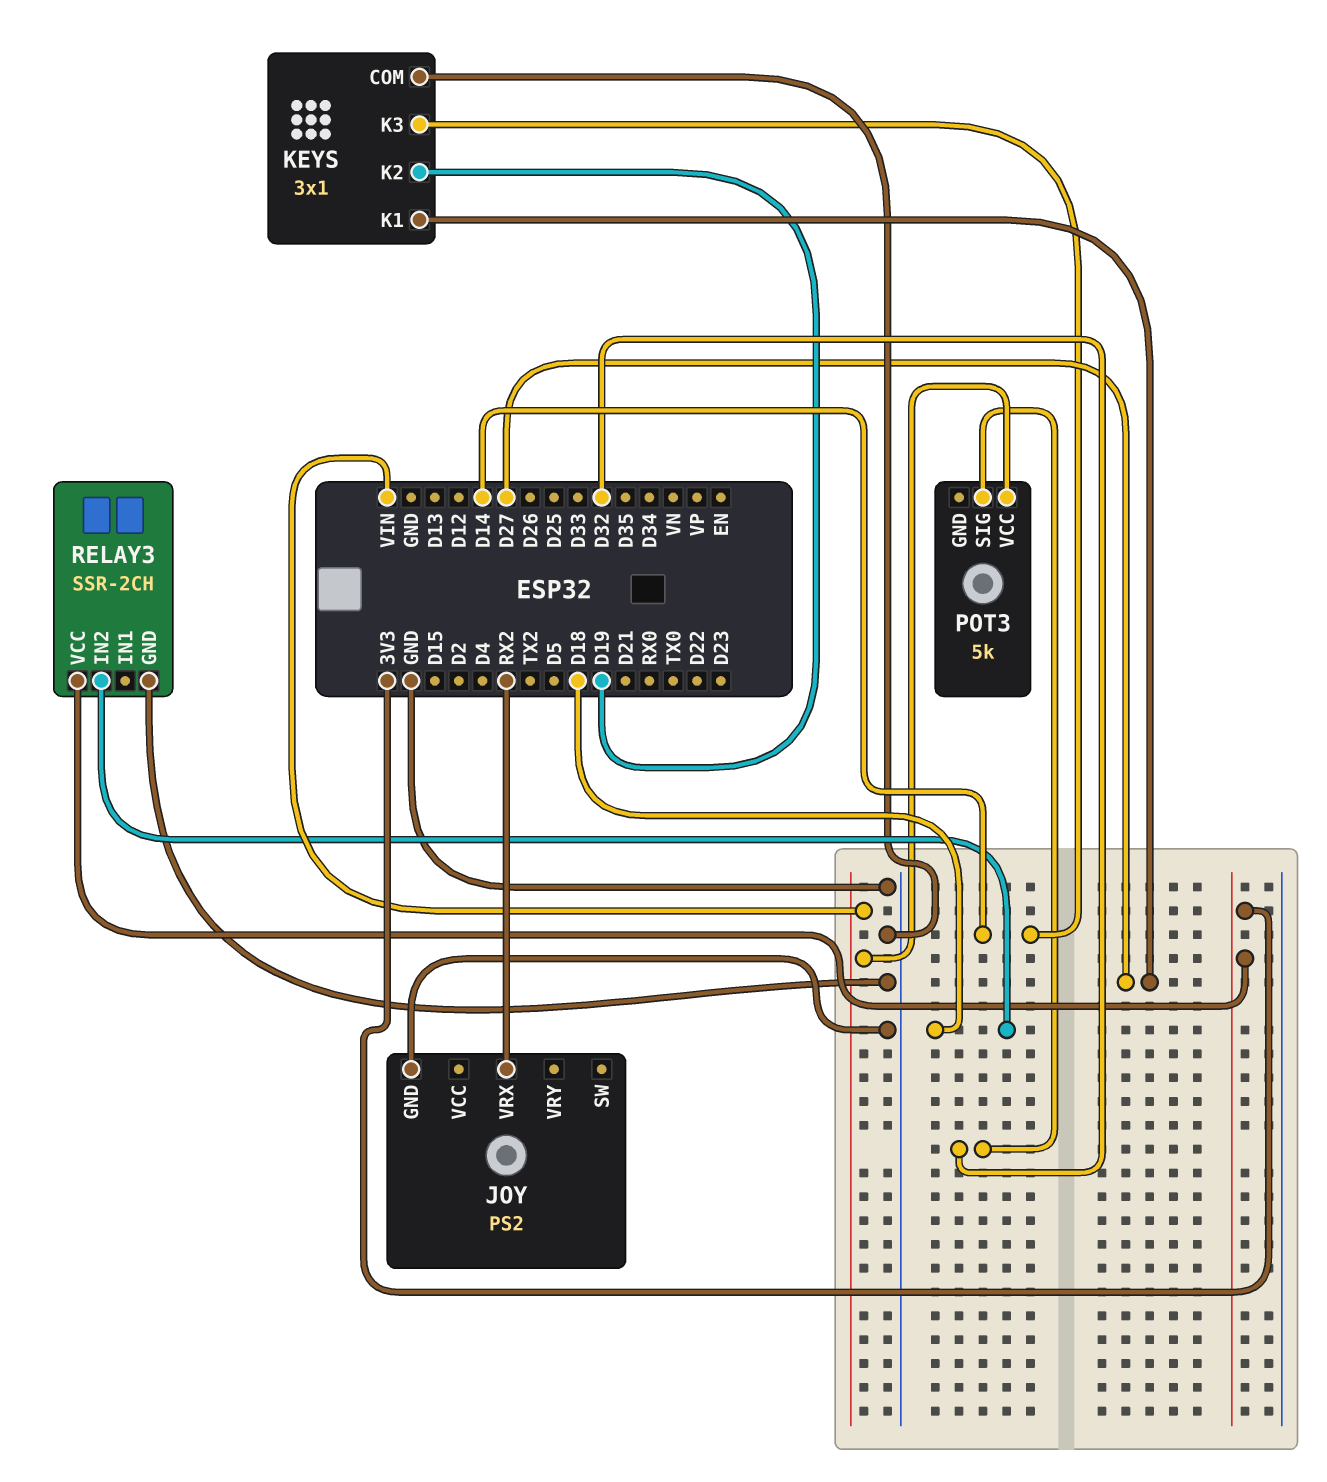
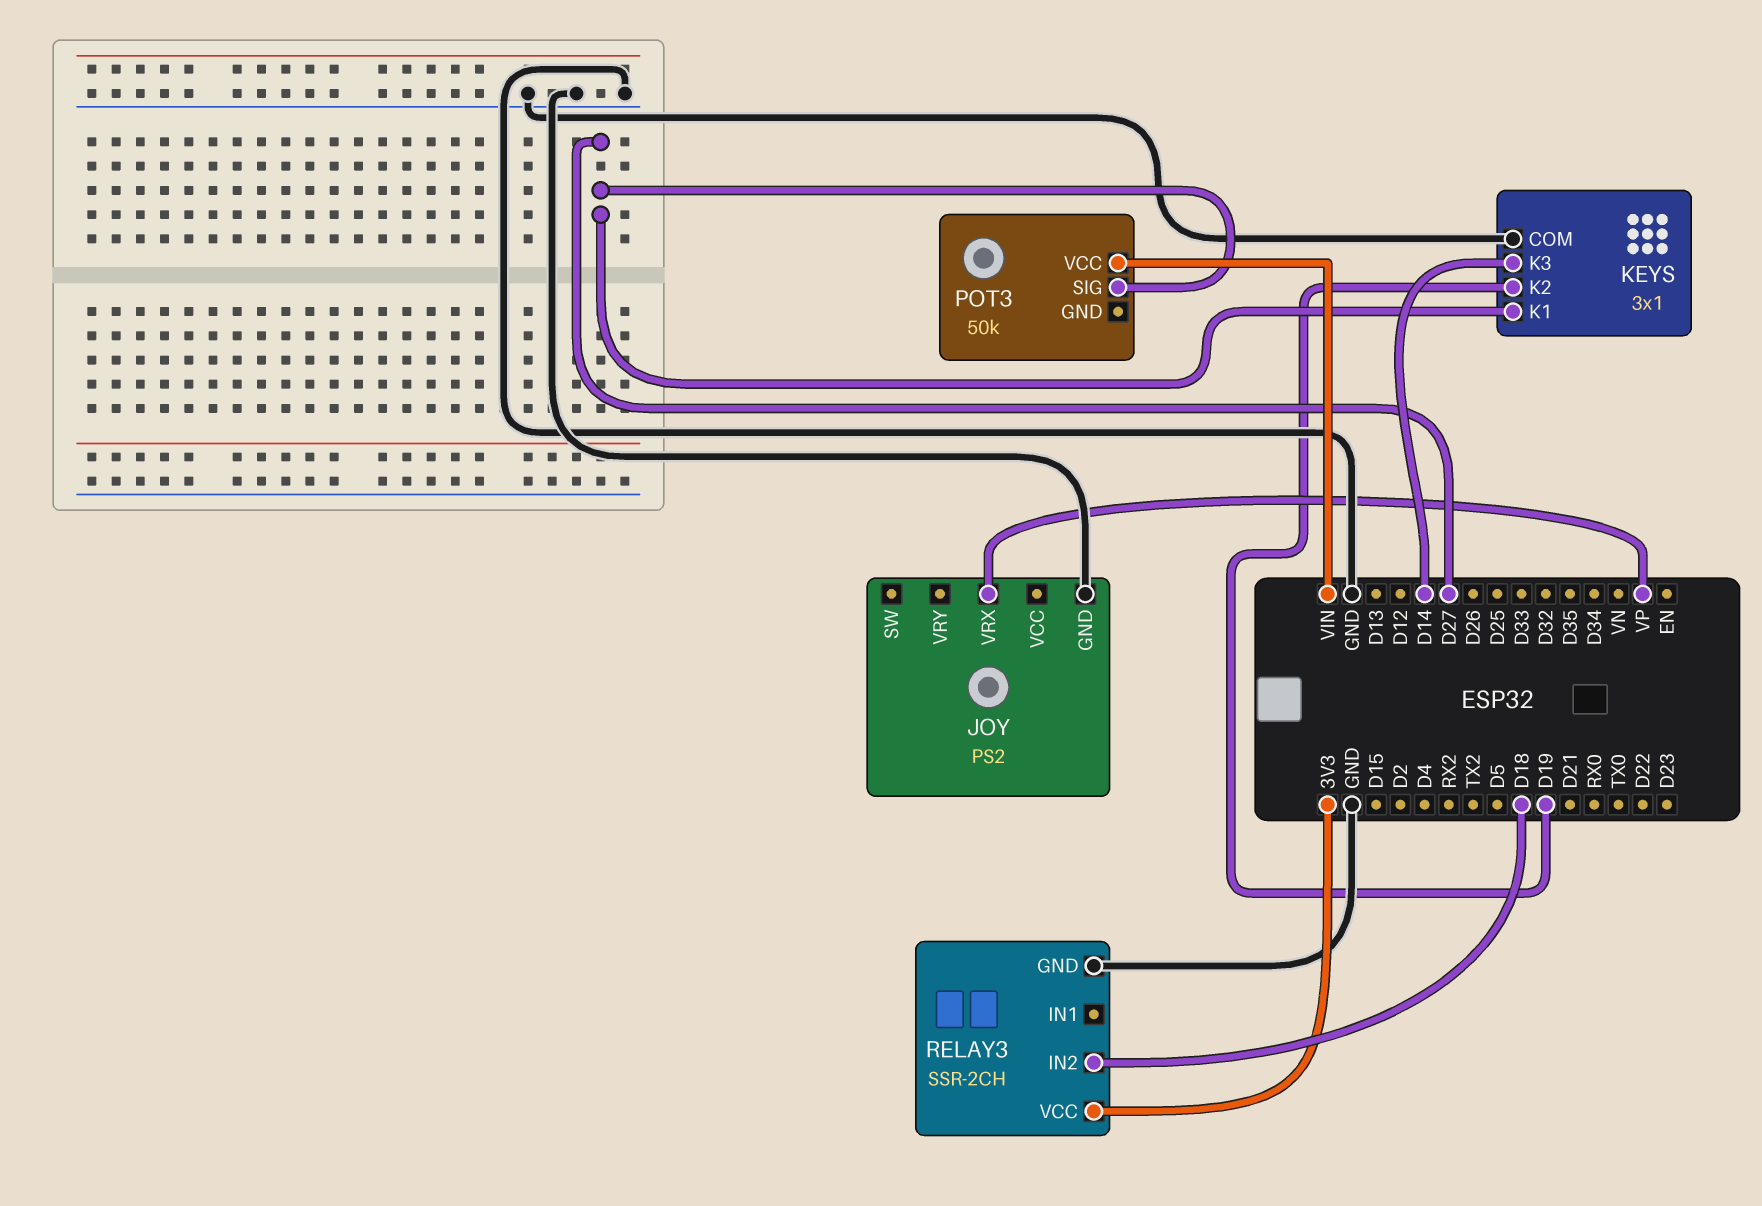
JOY pin VRX: RX2 -> VP
POT3: 5k -> 50k
POT3 pin SIG: D32 -> D27

